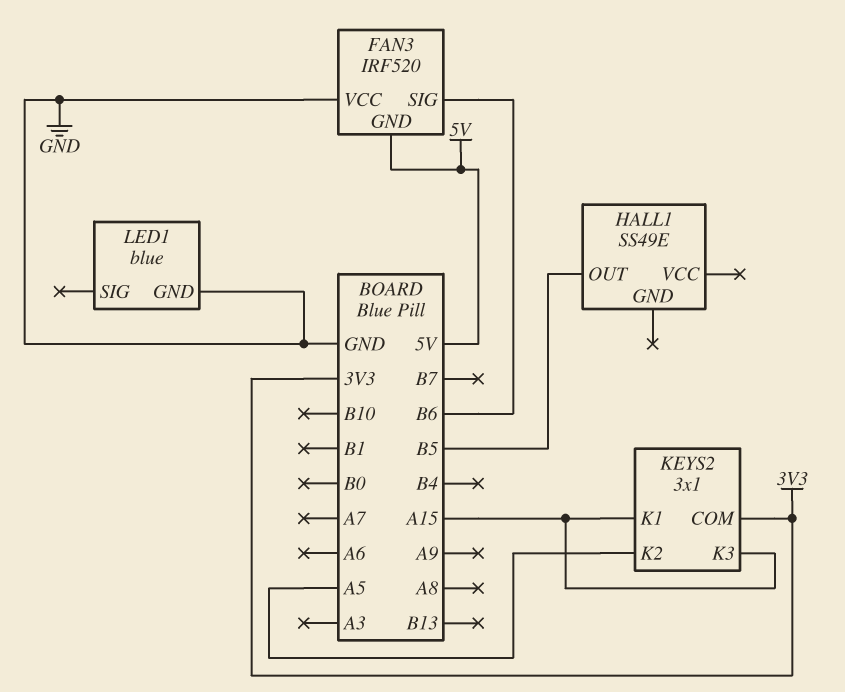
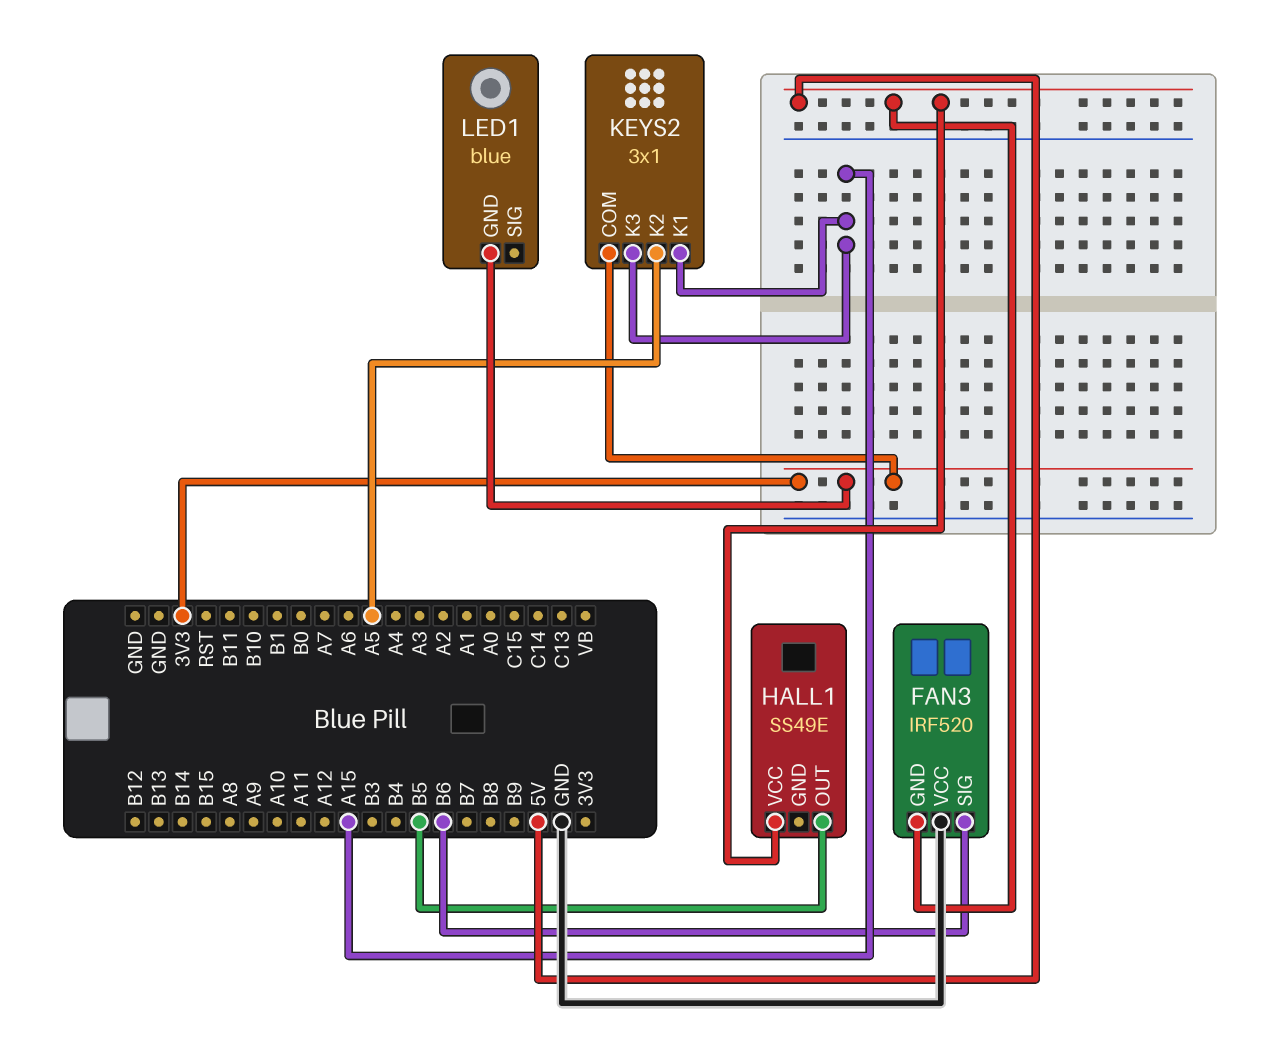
HALL1 pin VCC: none -> 5V
LED1 pin GND: GND -> 3V3

